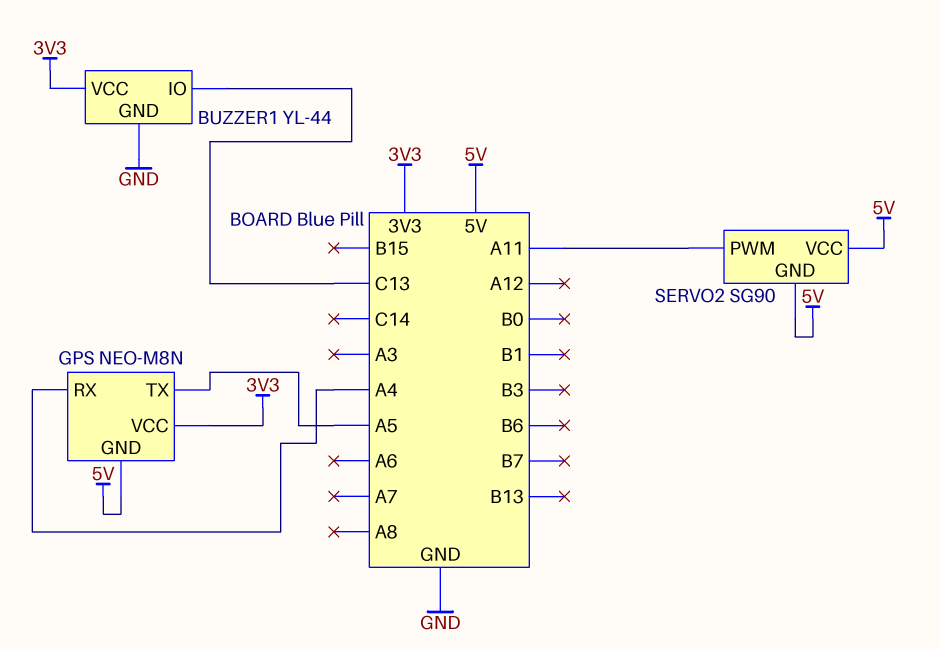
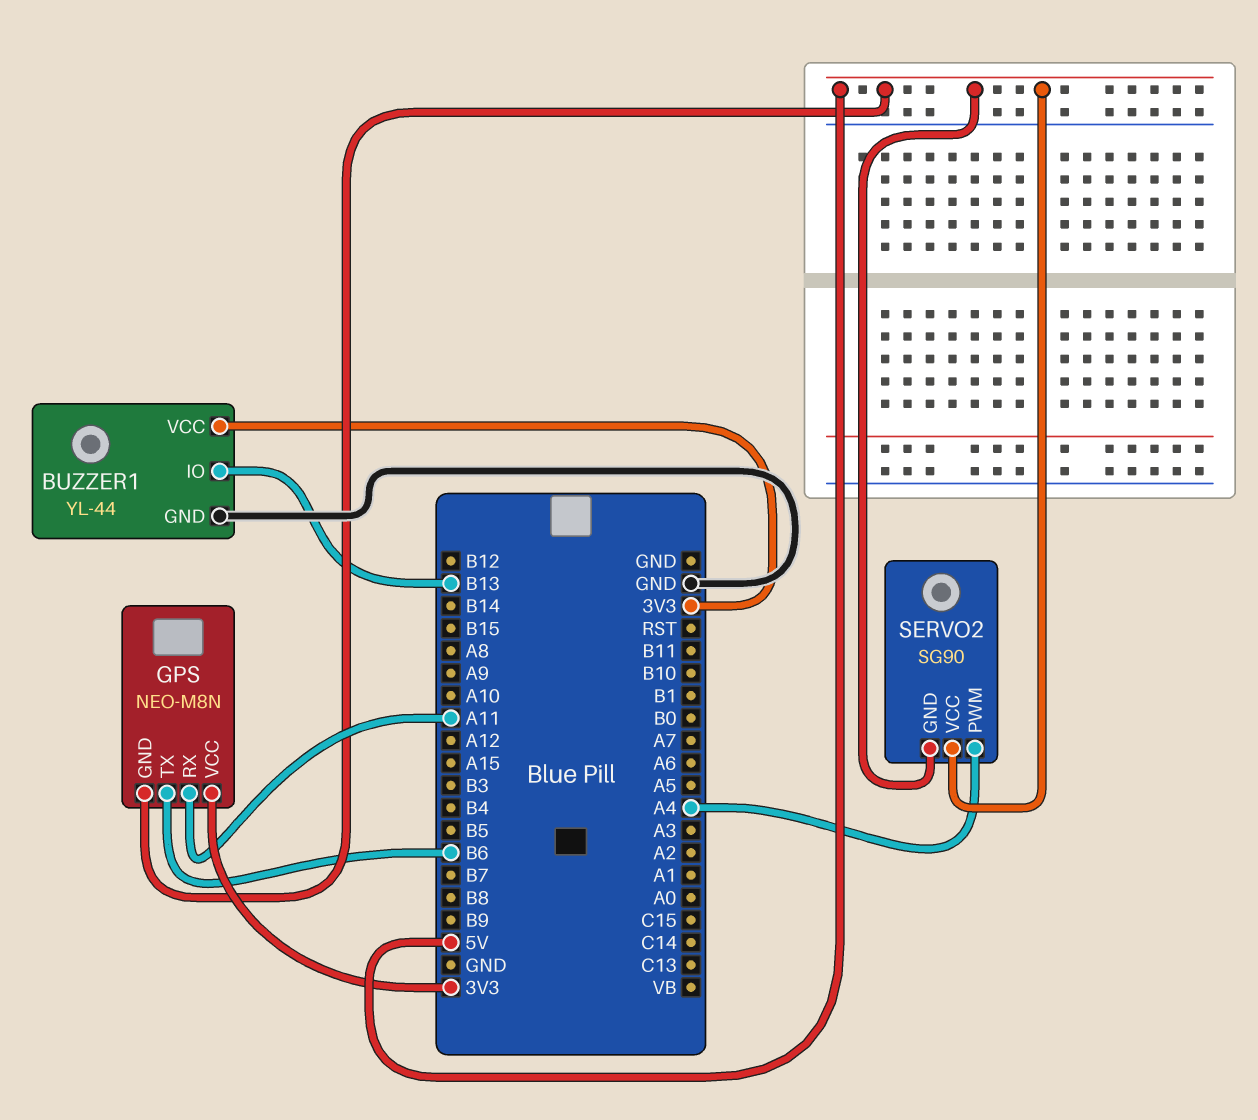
BUZZER1 pin IO: C13 -> B13
GPS pin RX: A4 -> A11
GPS pin TX: A5 -> B6
SERVO2 pin PWM: A11 -> A4

